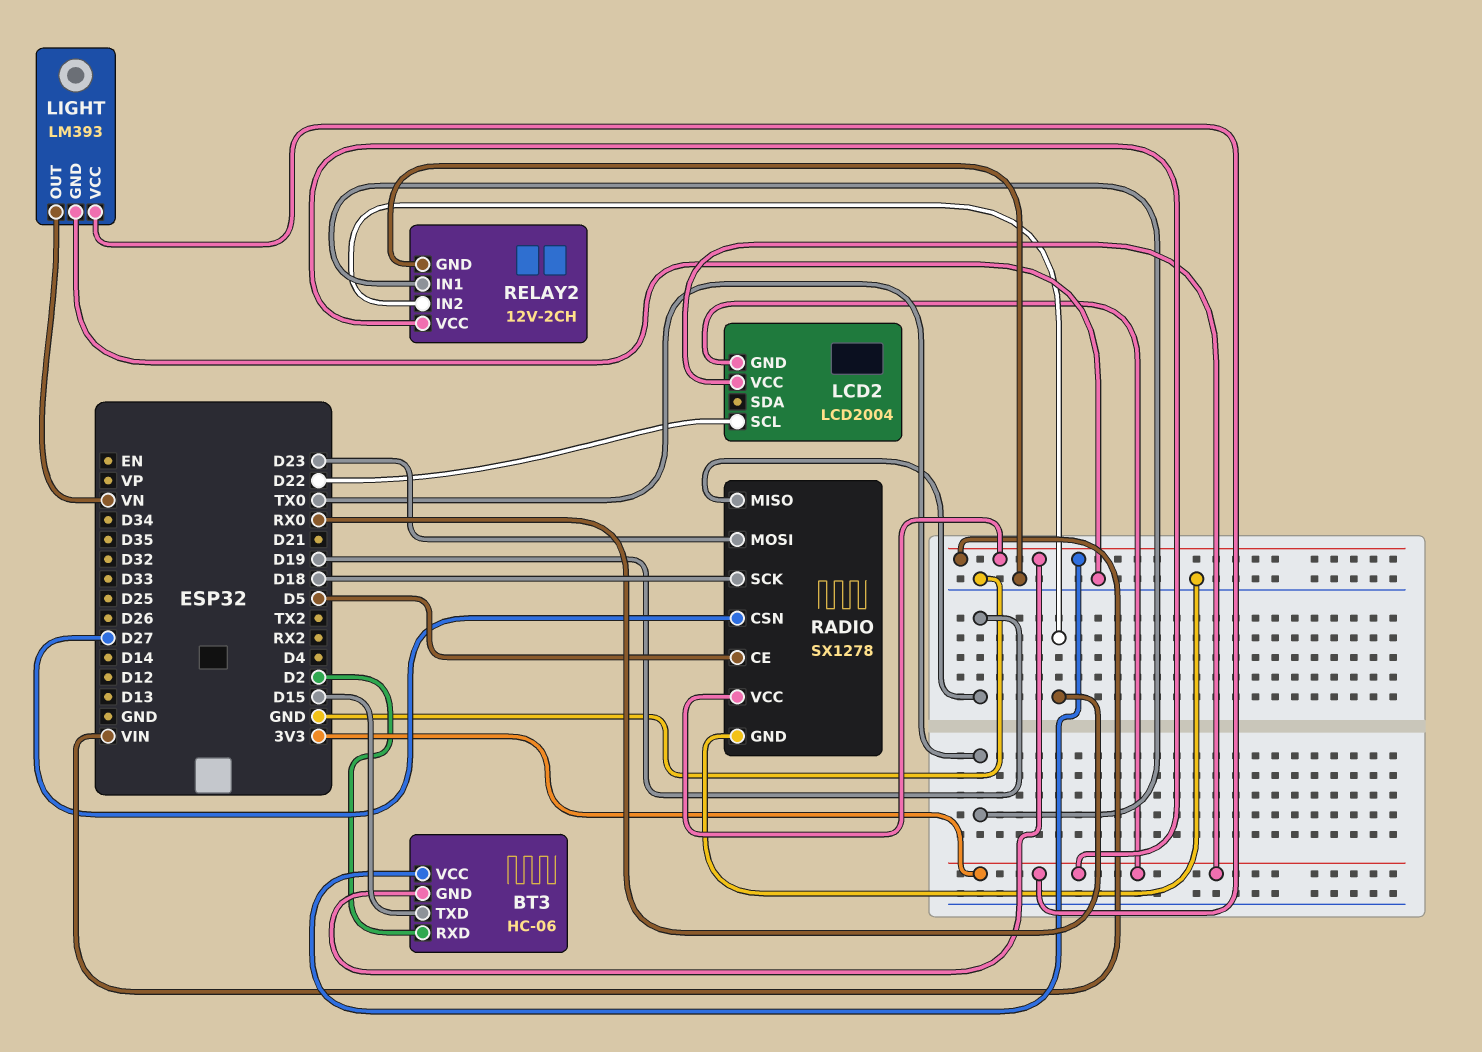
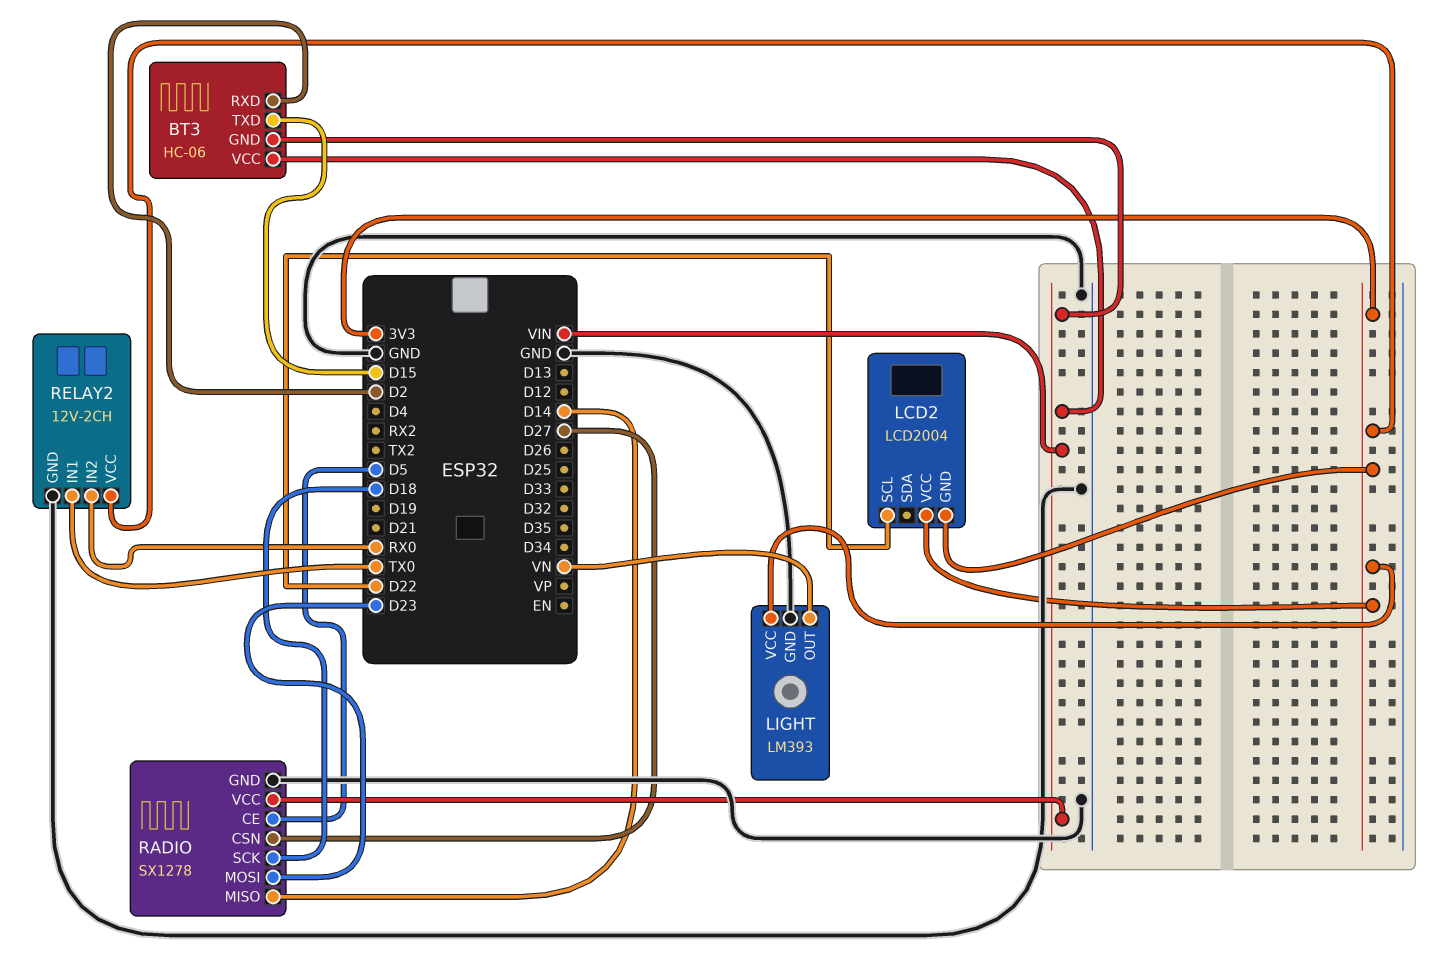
RADIO pin MISO: D19 -> D14

